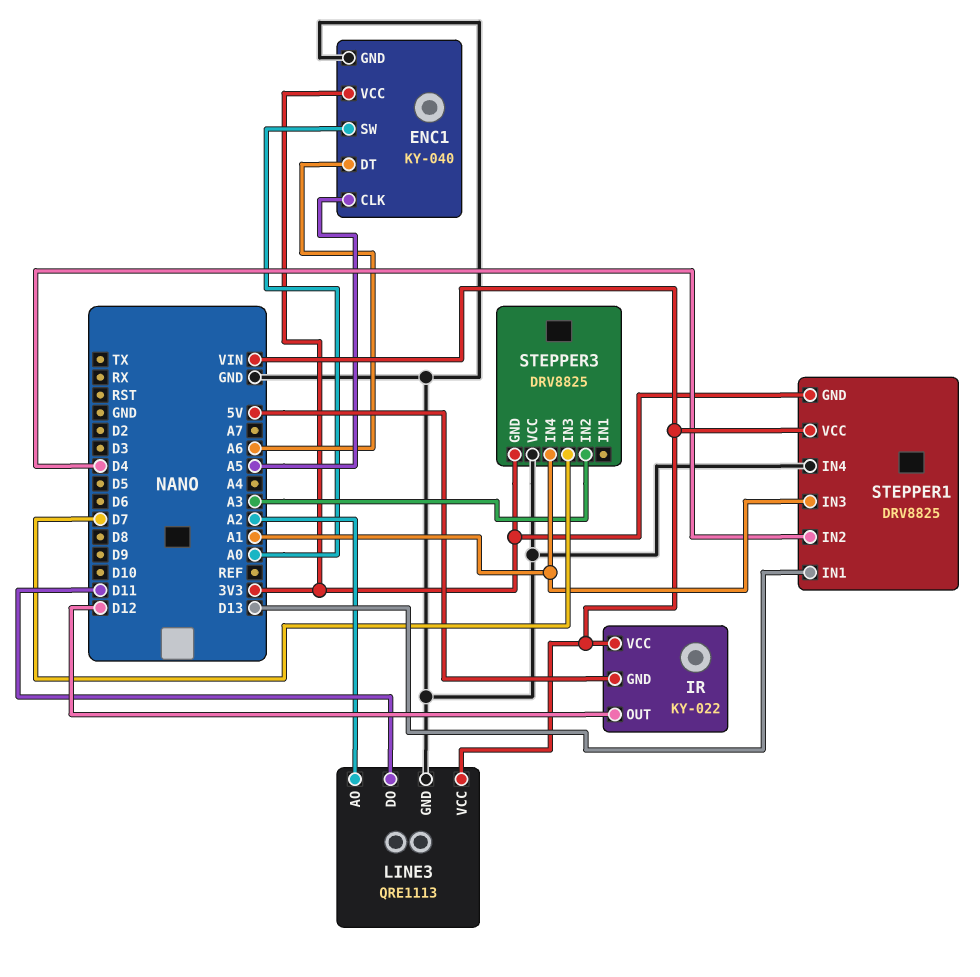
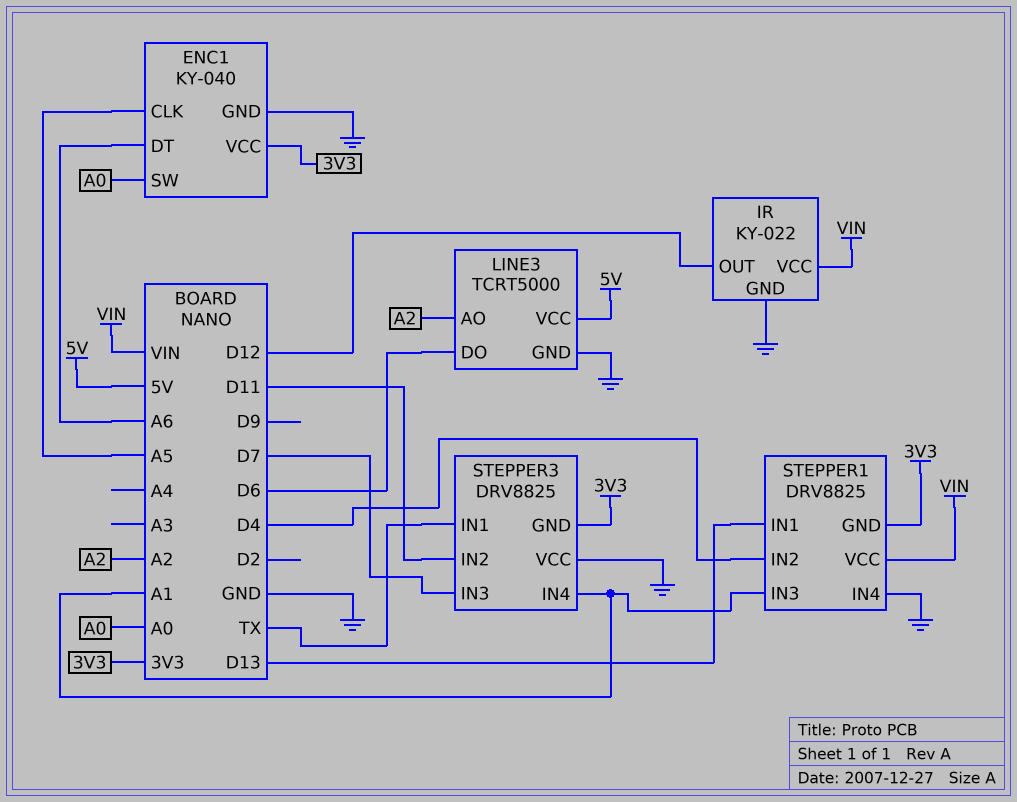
IR pin GND: 5V -> GND
LINE3: QRE1113 -> TCRT5000
LINE3 pin DO: D11 -> D6
LINE3 pin VCC: VIN -> 5V
STEPPER3 pin IN1: none -> TX
STEPPER3 pin IN2: A3 -> D11

